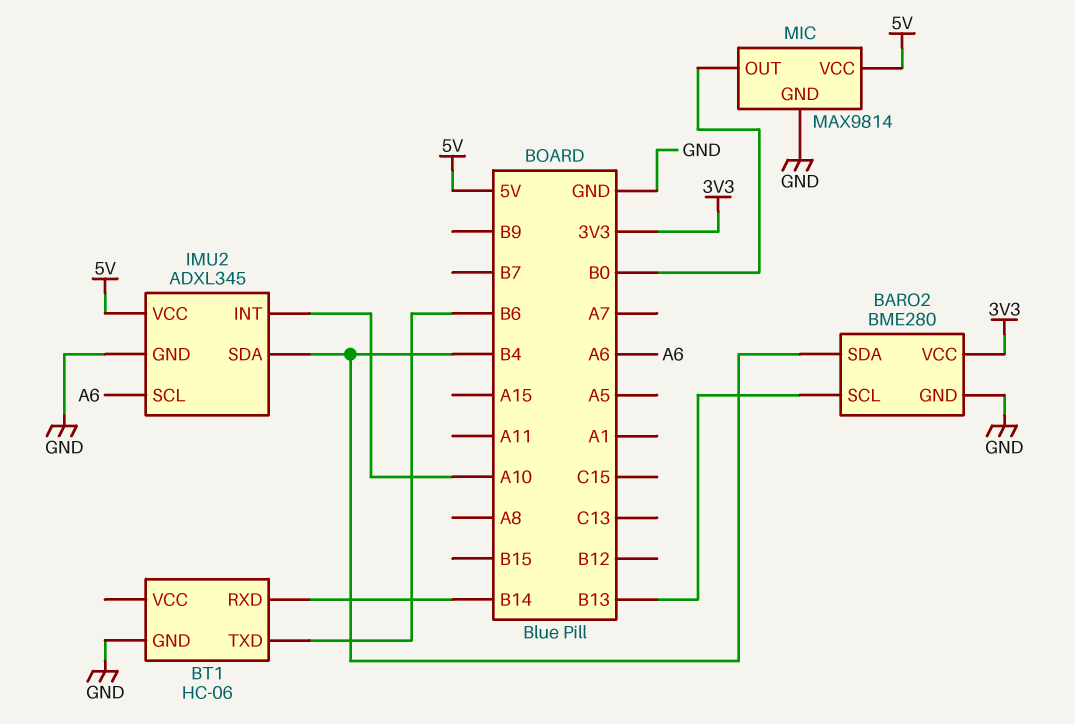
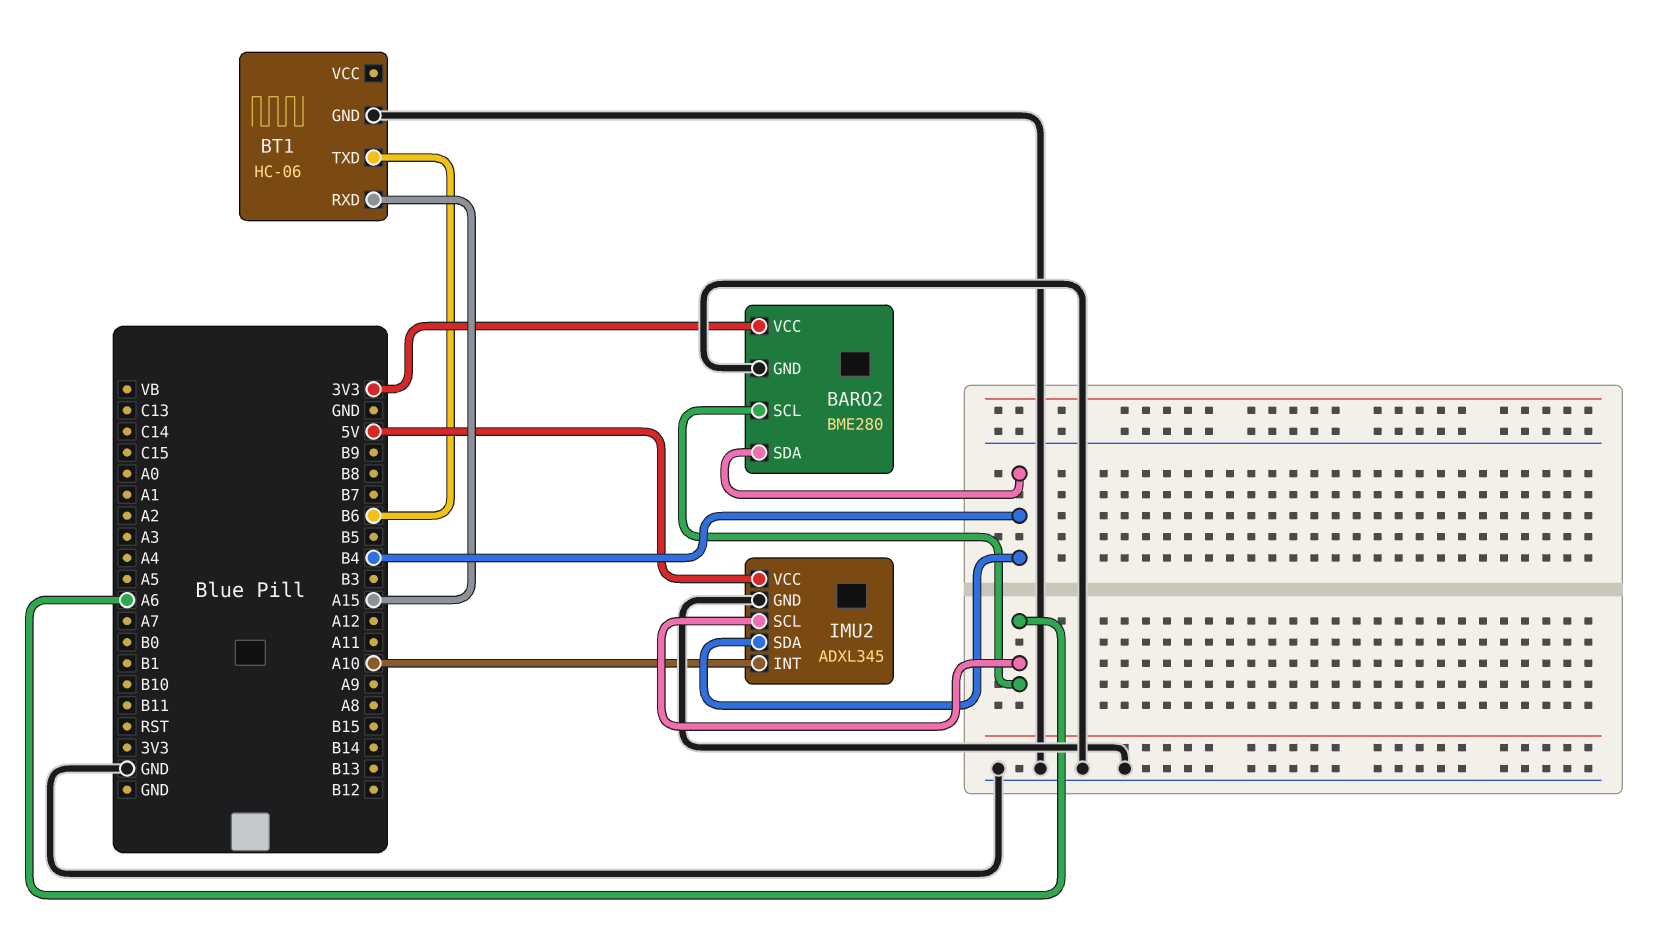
BARO2 pin SCL: B13 -> A6
BT1 pin RXD: B14 -> A15
MIC: MAX9814 -> none
MIC pin GND: GND -> none
MIC pin OUT: B0 -> none
MIC pin VCC: 5V -> none

